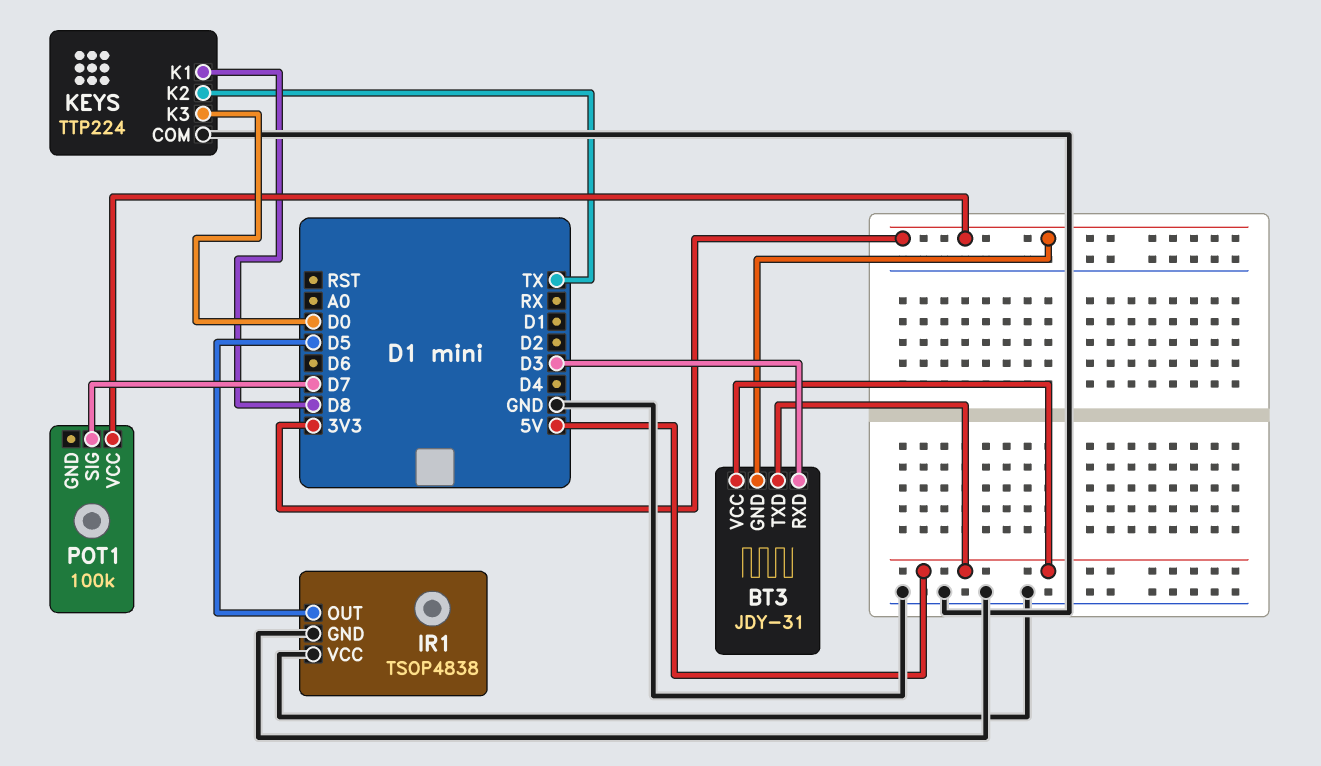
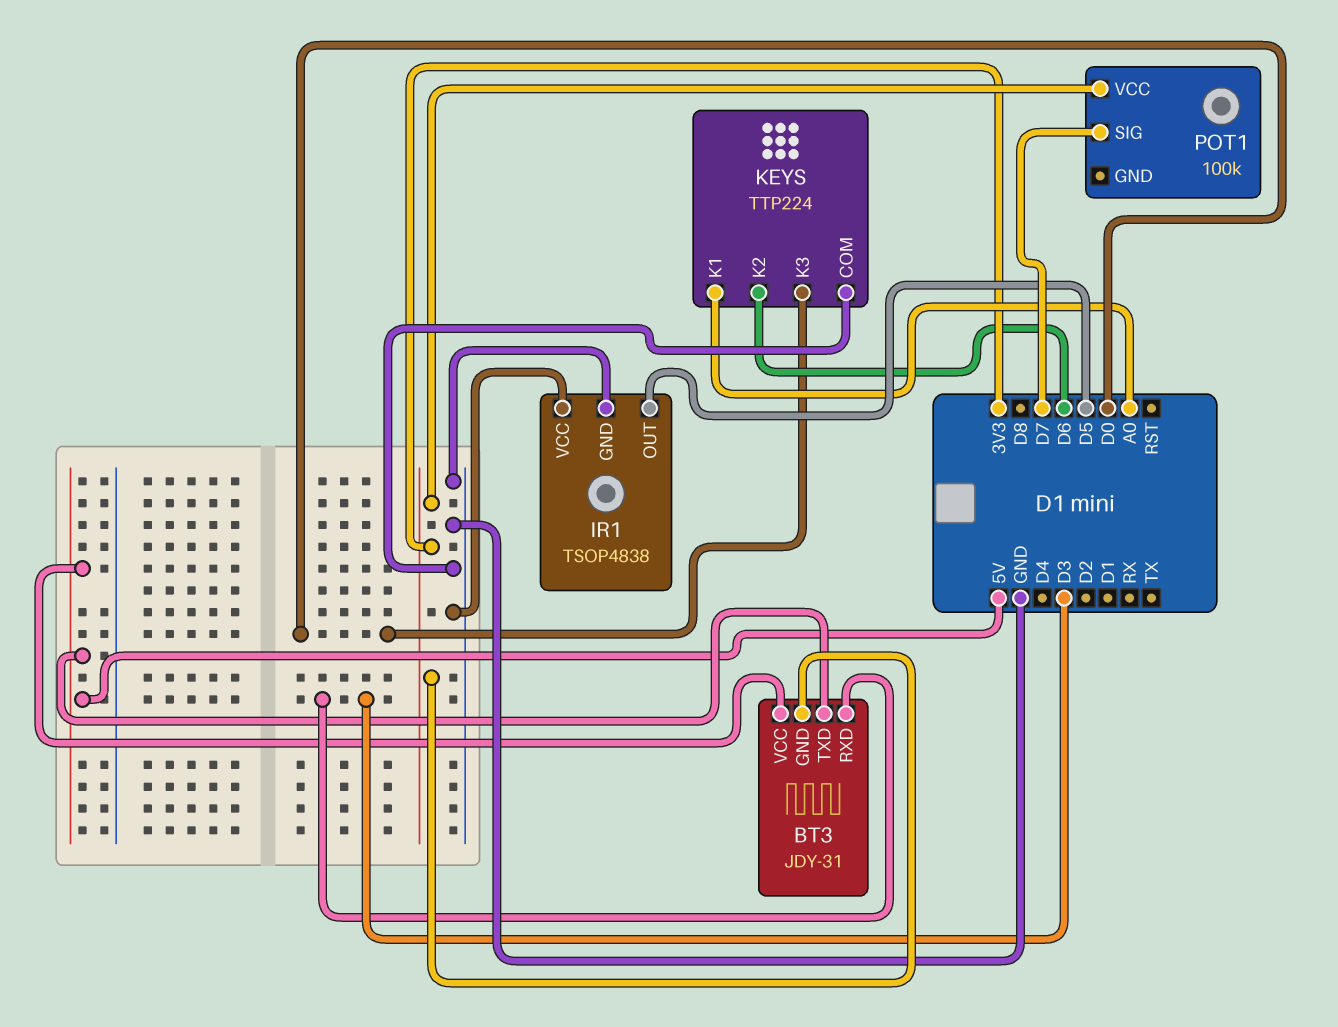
KEYS pin K1: D8 -> A0
KEYS pin K2: TX -> D6

